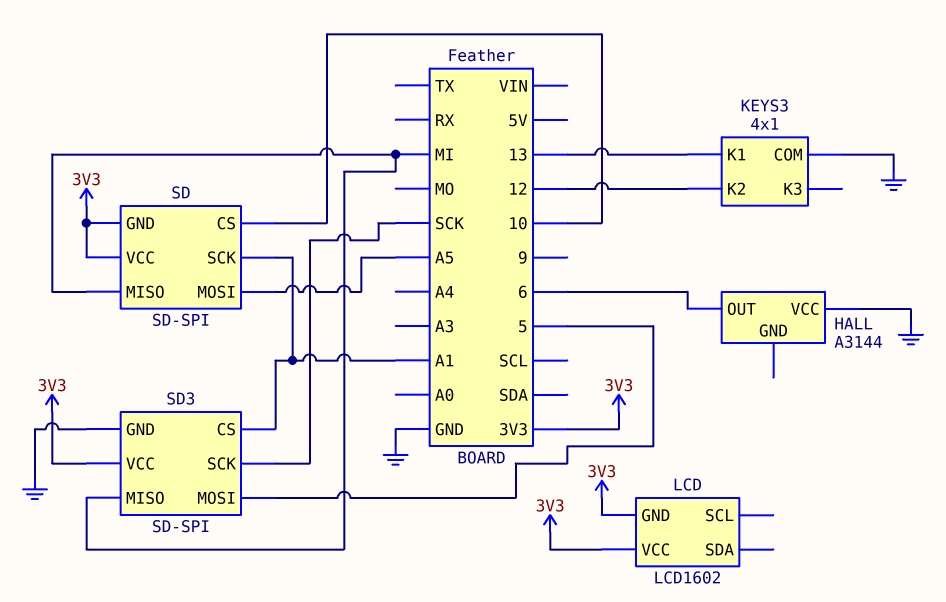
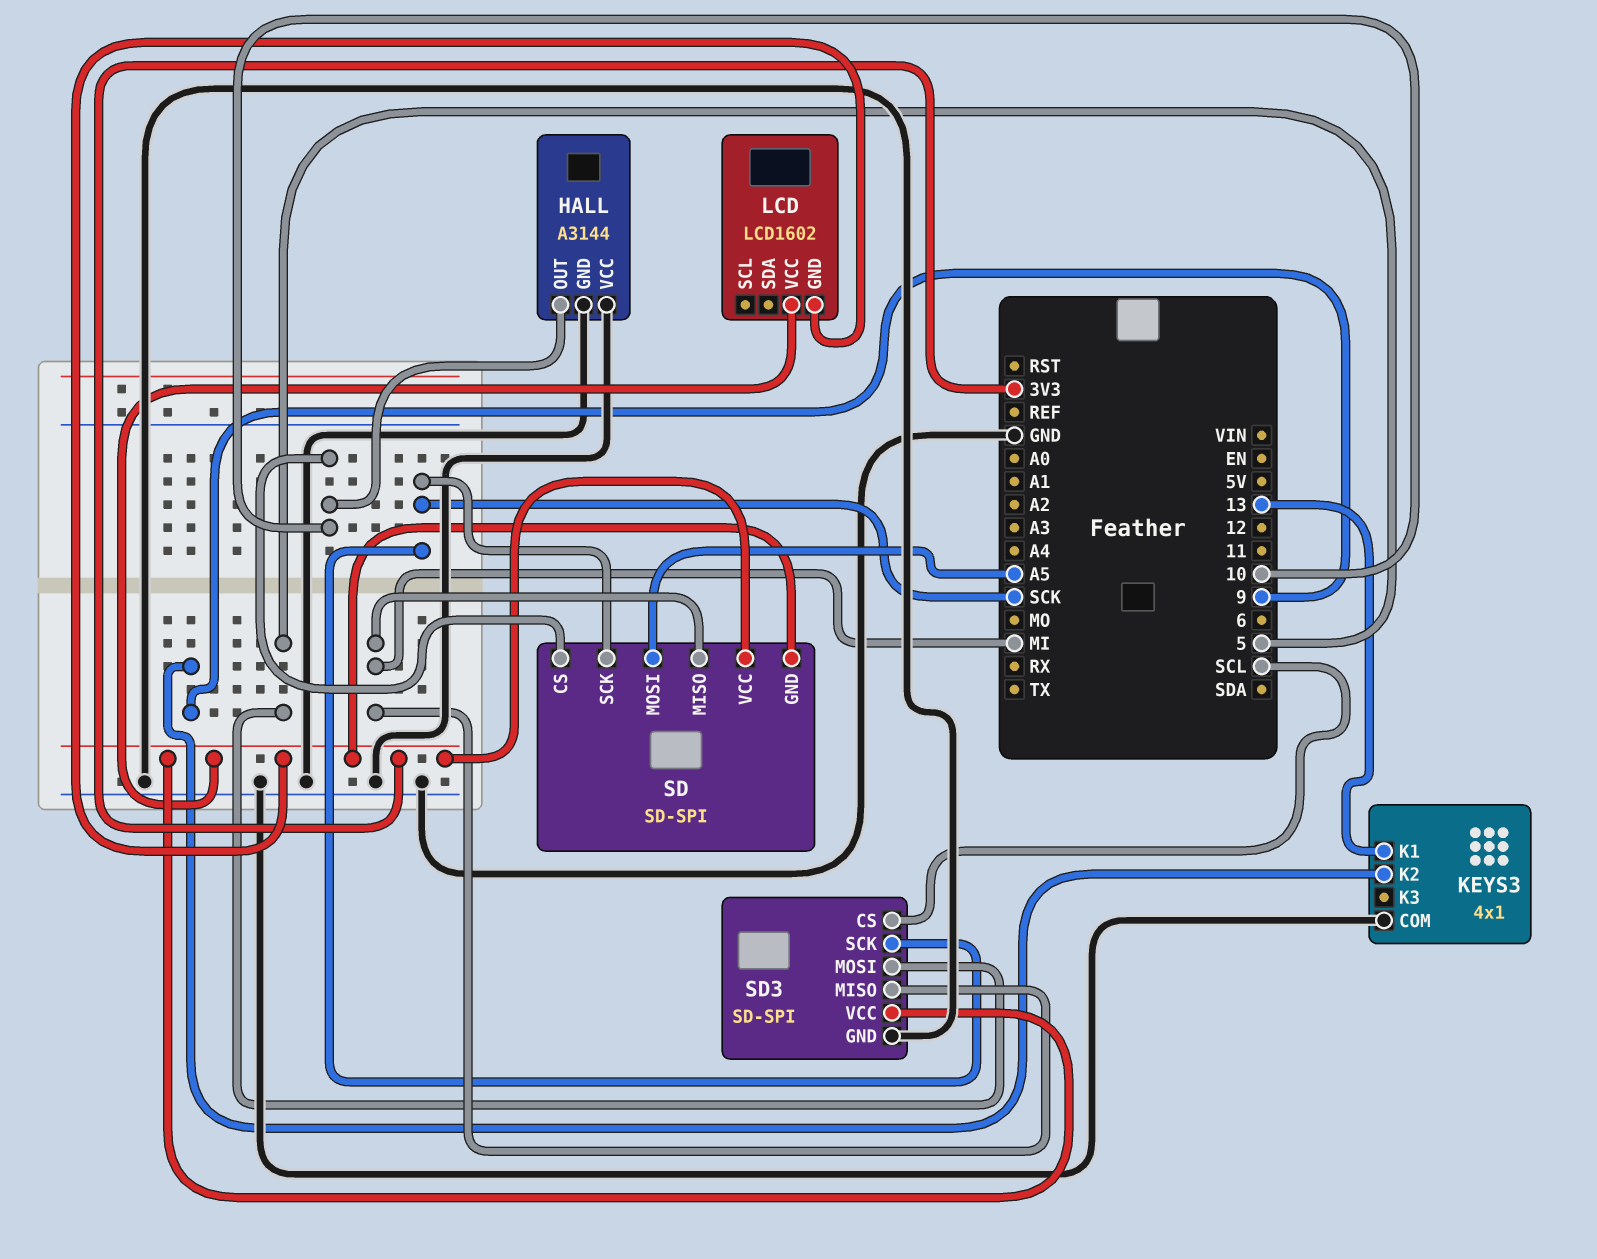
HALL pin GND: none -> GND
HALL pin OUT: 6 -> 10
KEYS3 pin K2: 12 -> 9
SD pin SCK: A1 -> SCK
SD3 pin CS: A1 -> SCL

